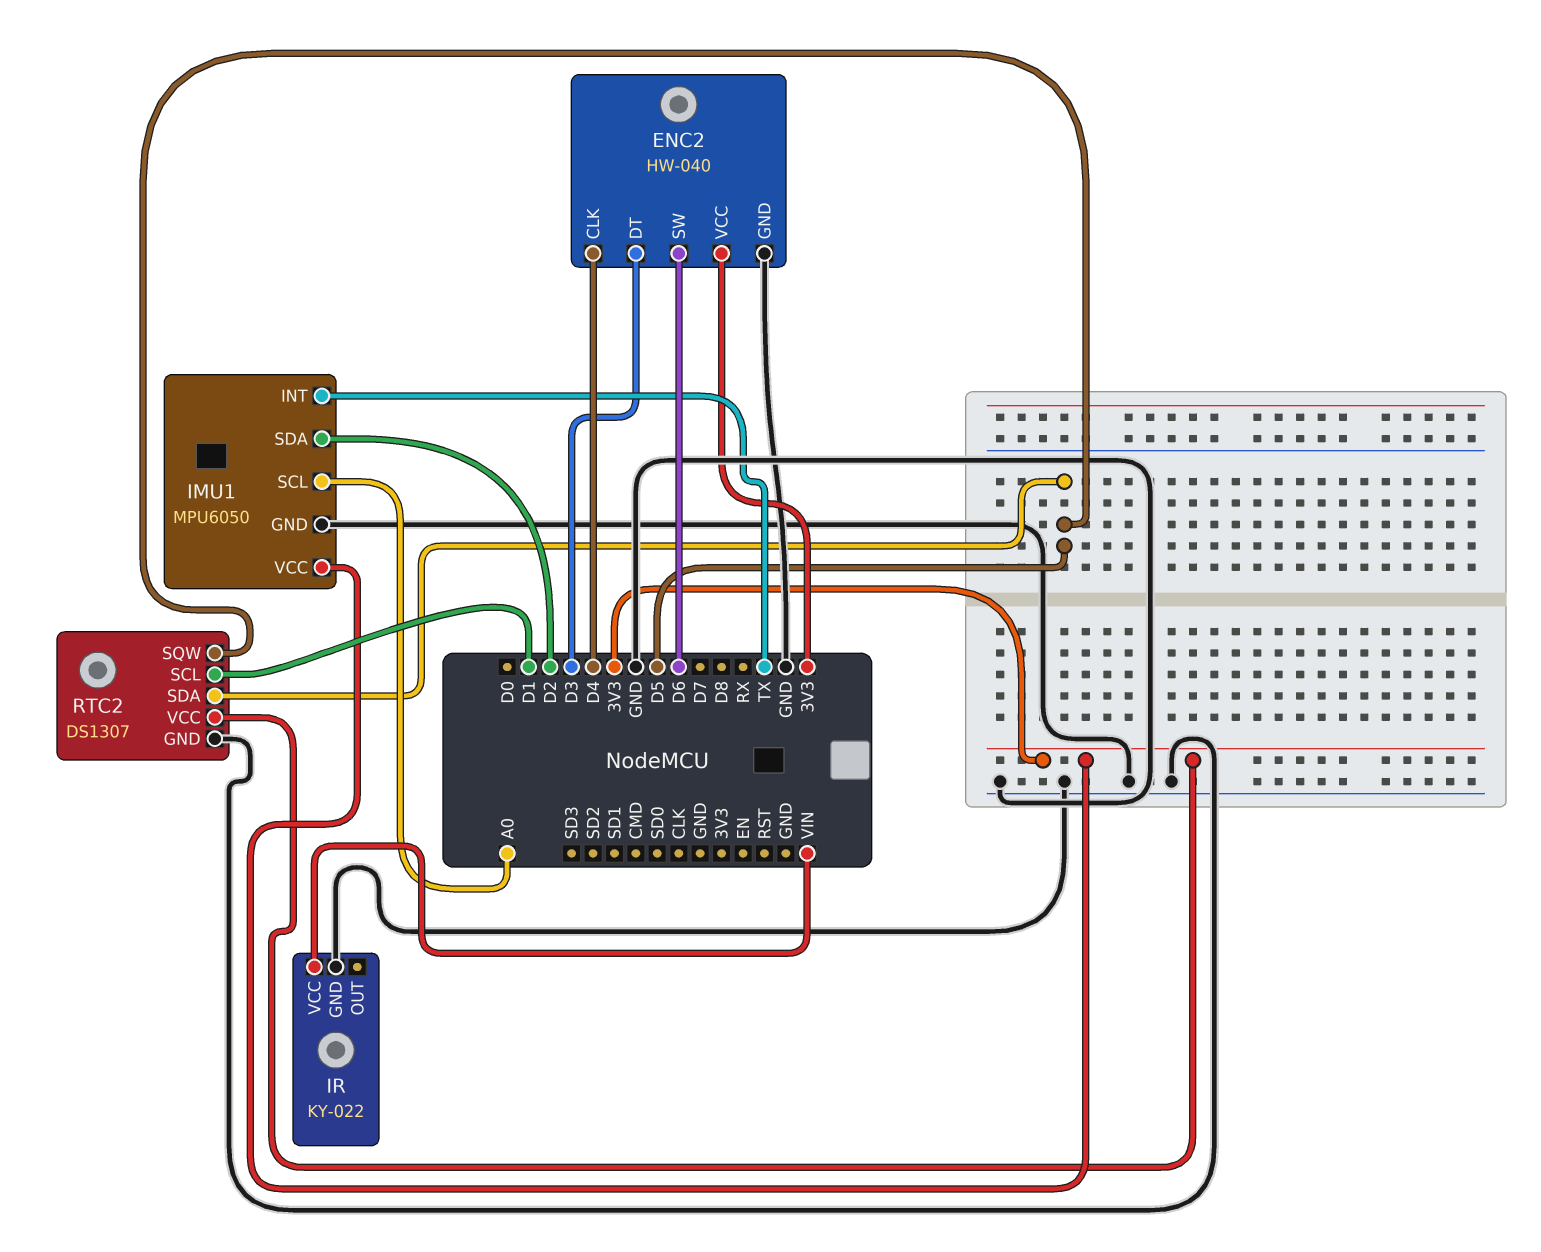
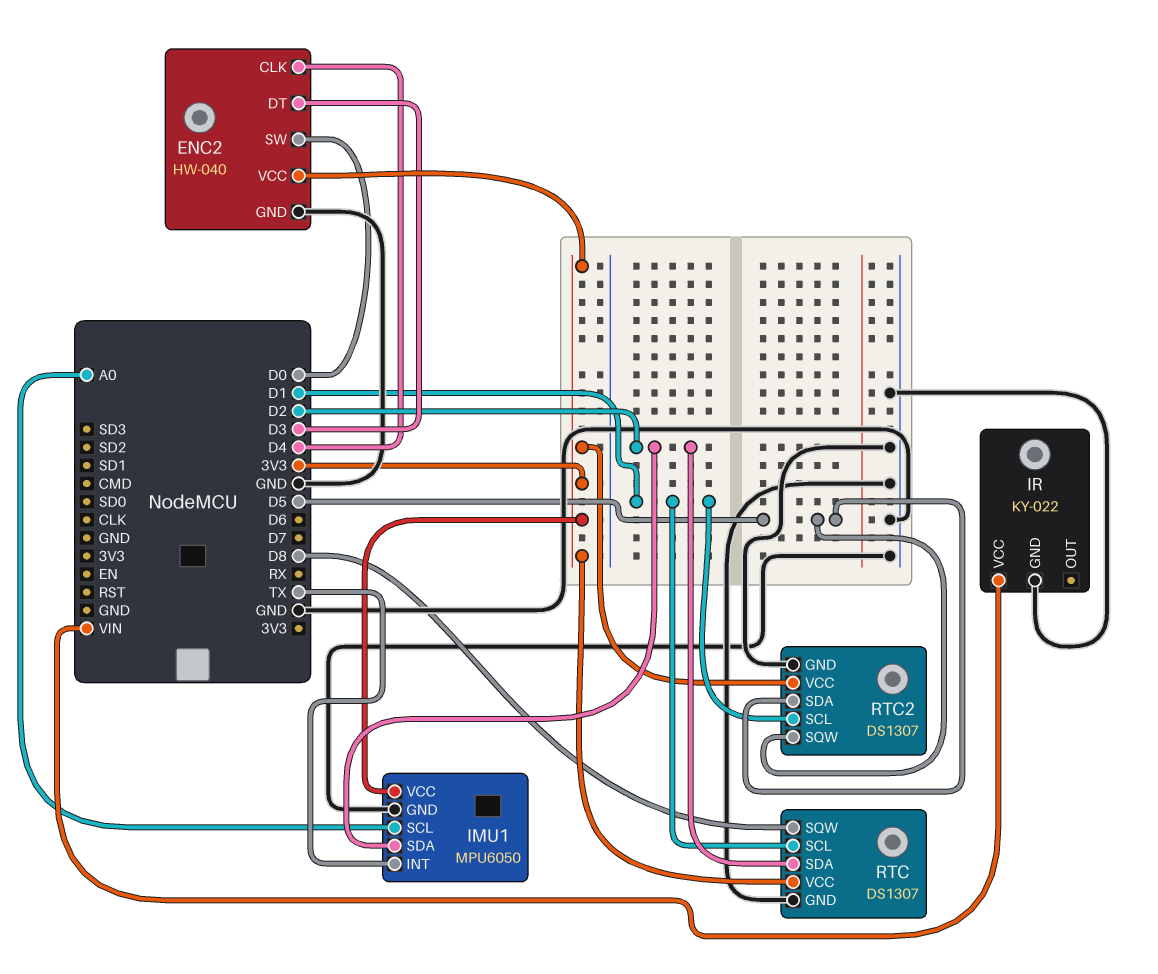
ENC2 pin SW: D6 -> D0
RTC: none -> DS1307
RTC pin GND: none -> GND
RTC pin SCL: none -> D1
RTC pin SDA: none -> D2
RTC pin SQW: none -> D8
RTC pin VCC: none -> 3V3

